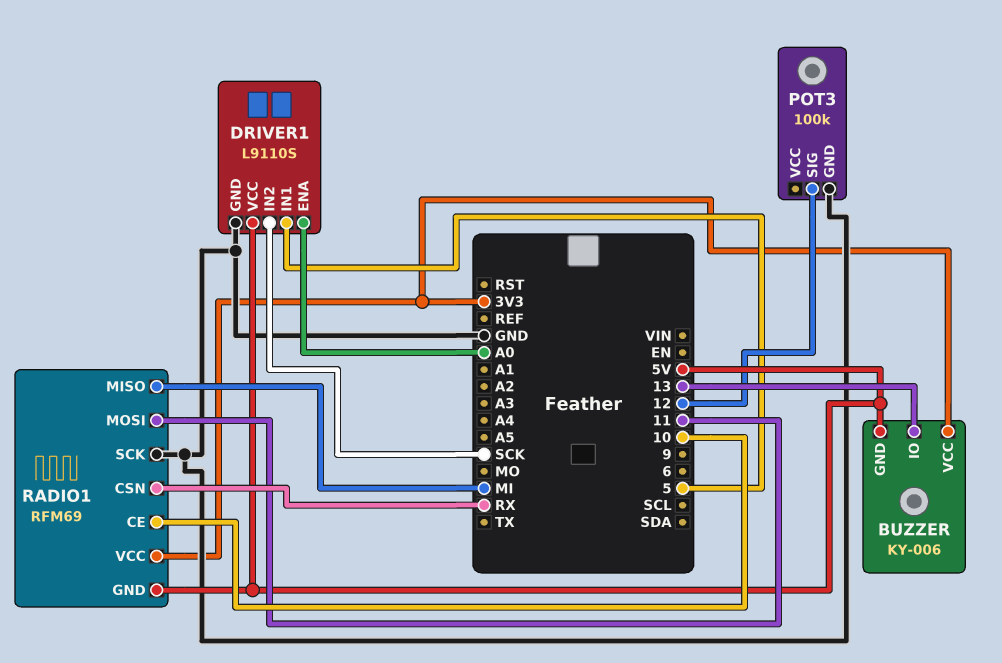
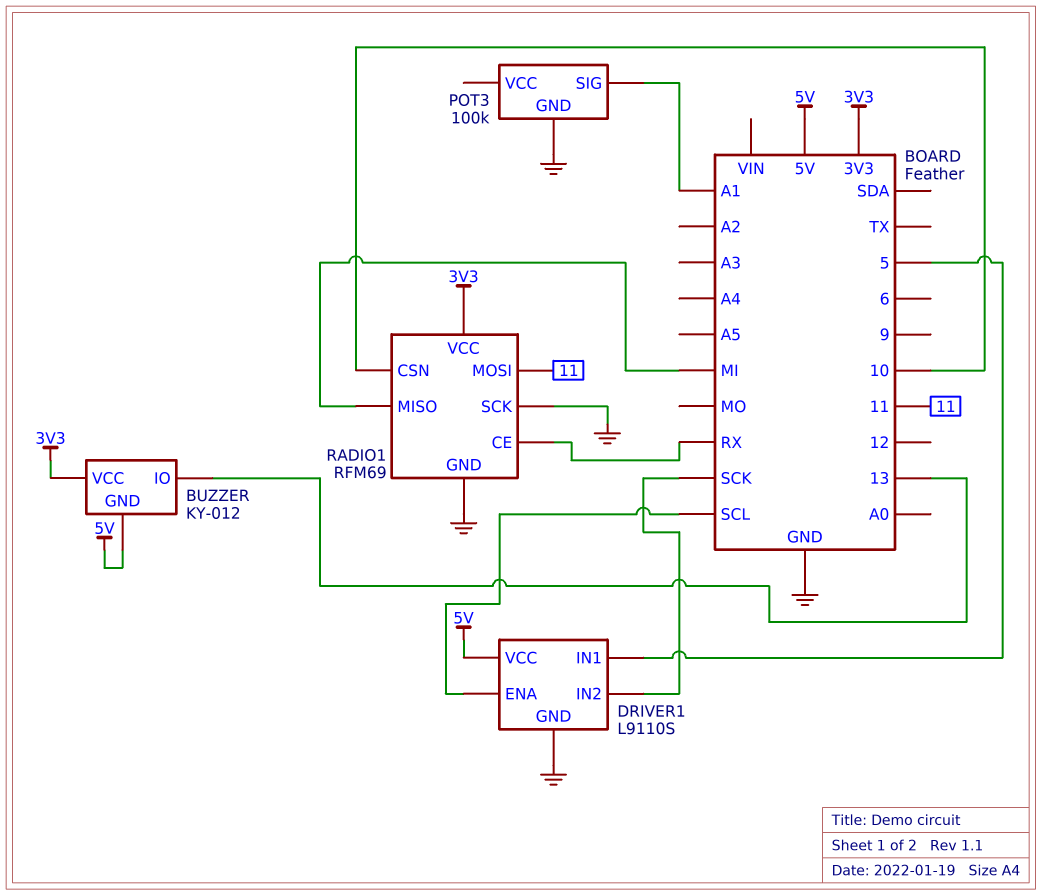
BUZZER: KY-006 -> KY-012
DRIVER1 pin ENA: A0 -> SCL
POT3 pin SIG: 12 -> A1
RADIO1 pin CE: 10 -> RX
RADIO1 pin CSN: RX -> 10
RADIO1 pin GND: 5V -> GND

